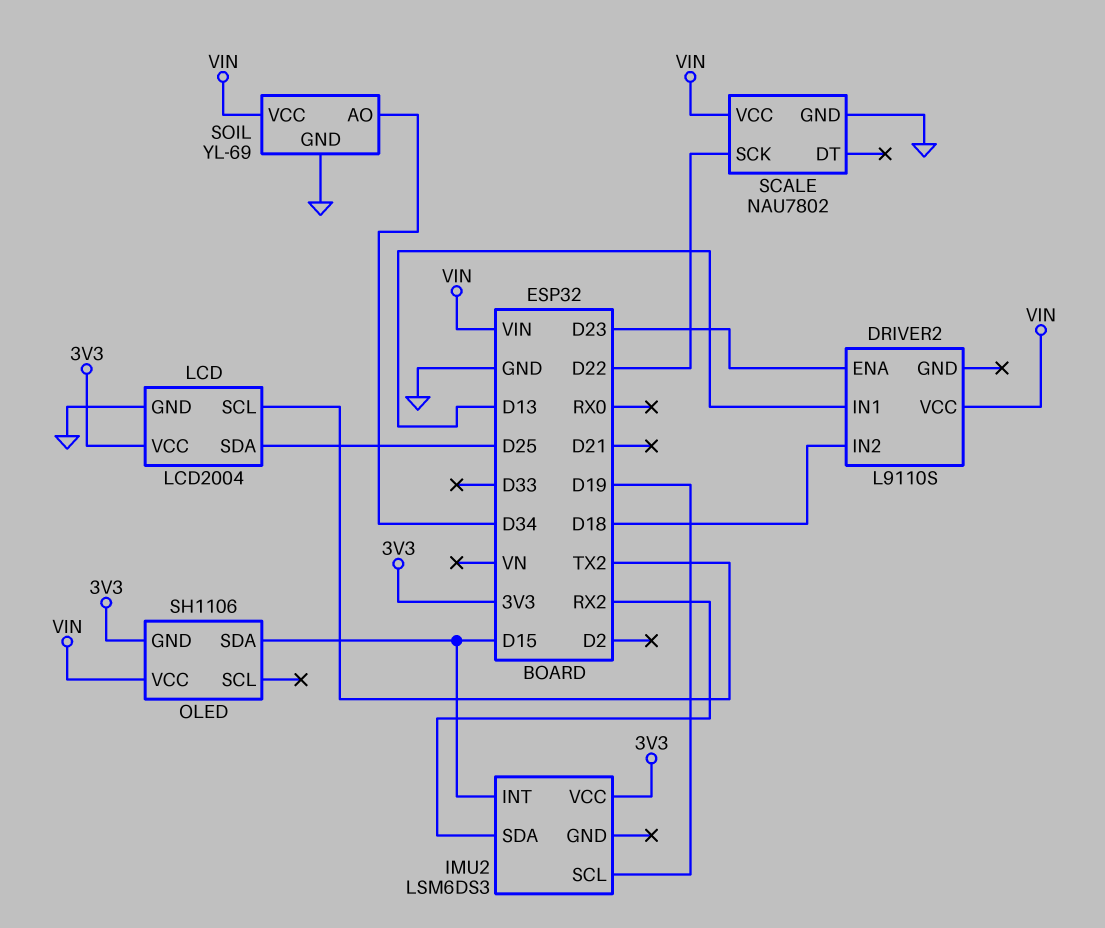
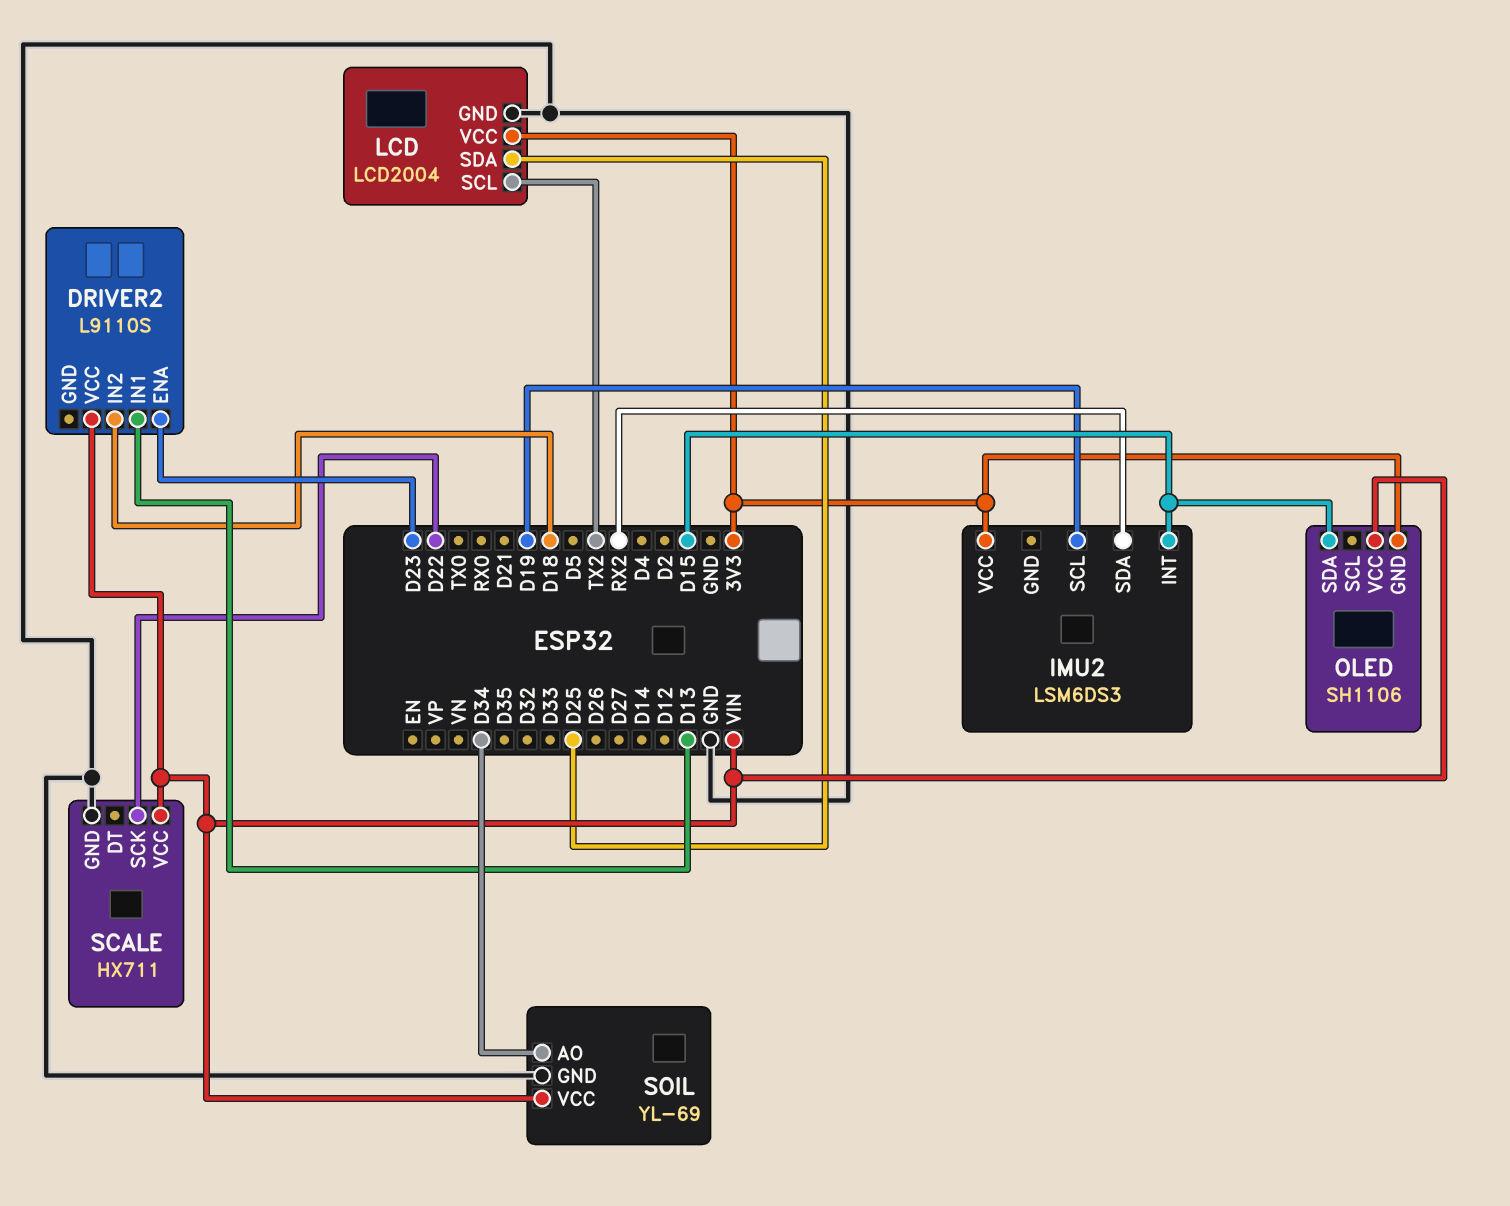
SCALE: NAU7802 -> HX711

